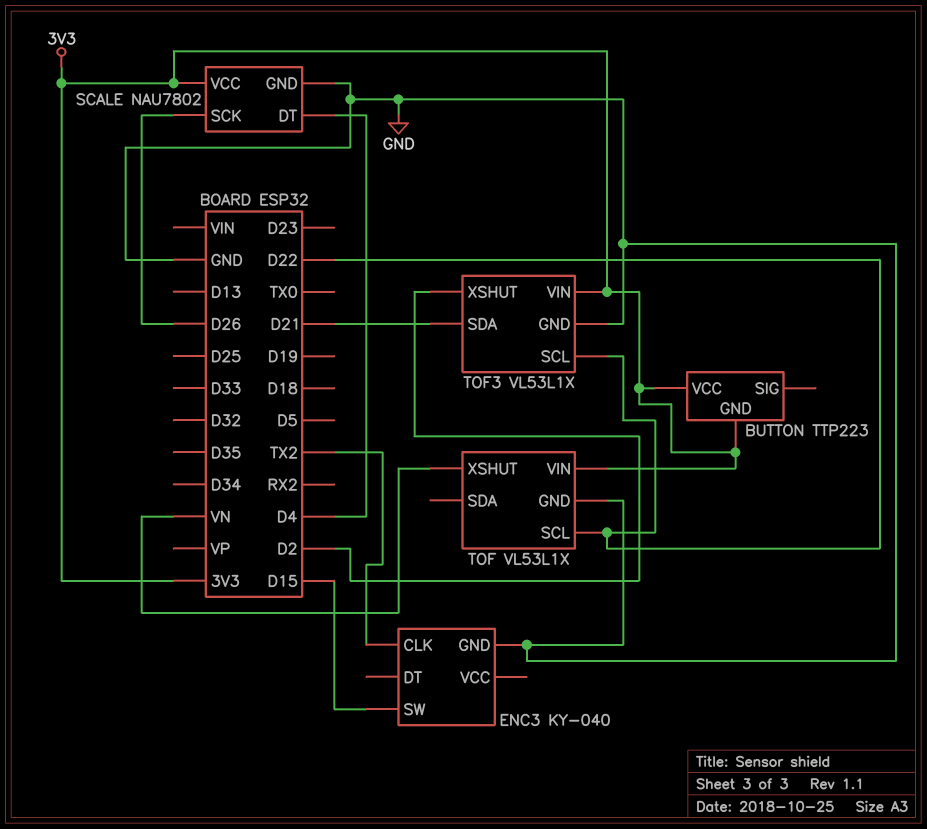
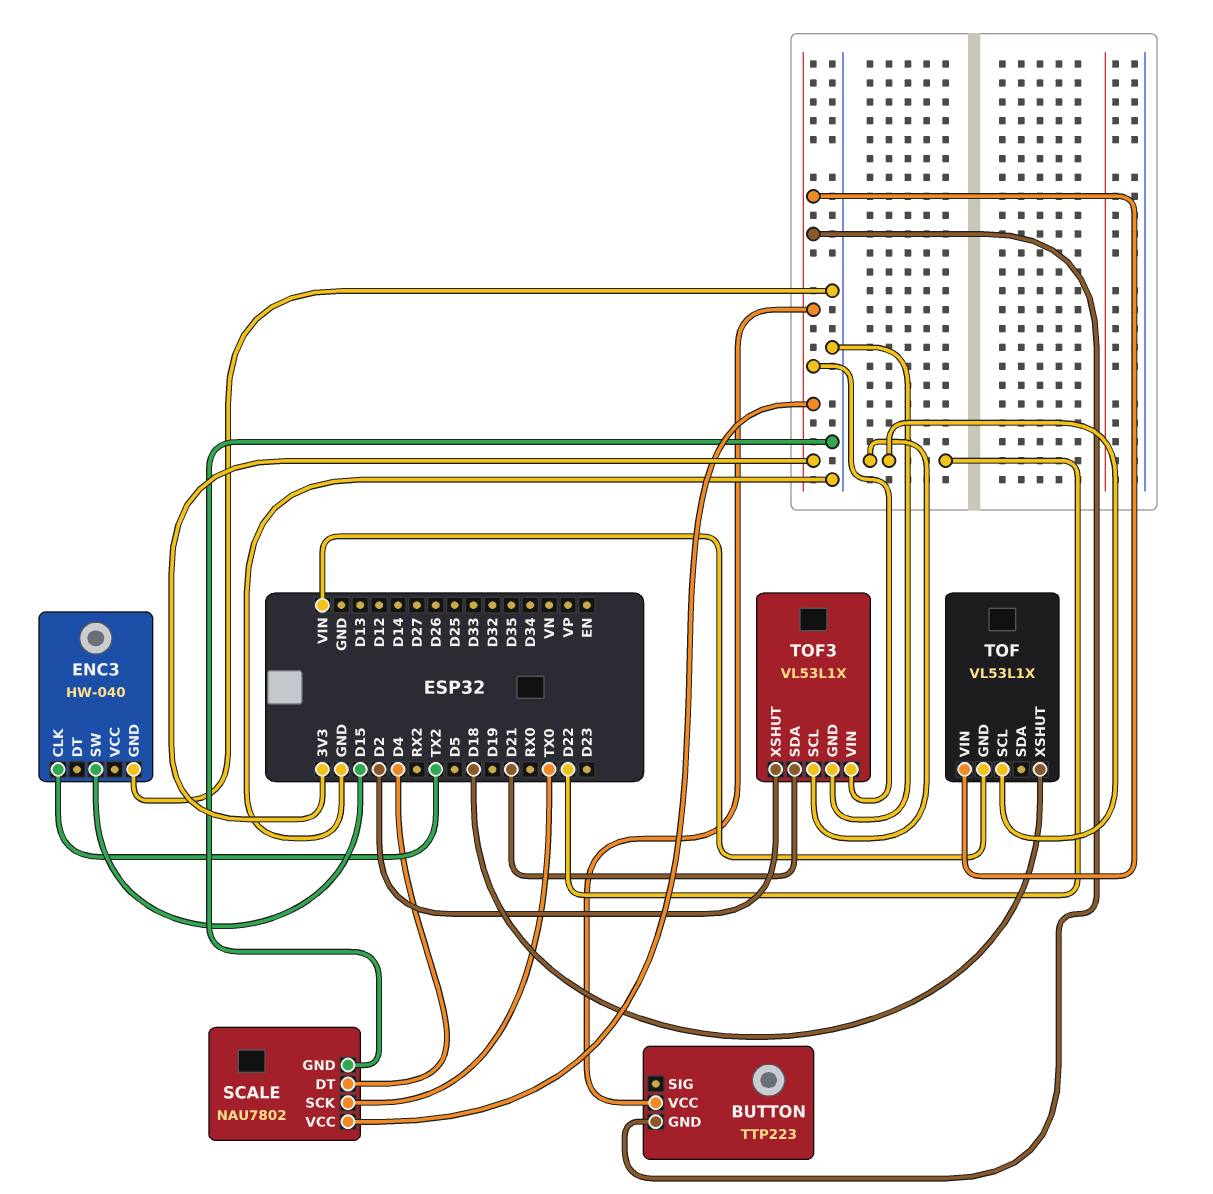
ENC3: KY-040 -> HW-040
SCALE pin SCK: D26 -> TX0
TOF pin GND: GND -> VIN
TOF pin XSHUT: VN -> D18

